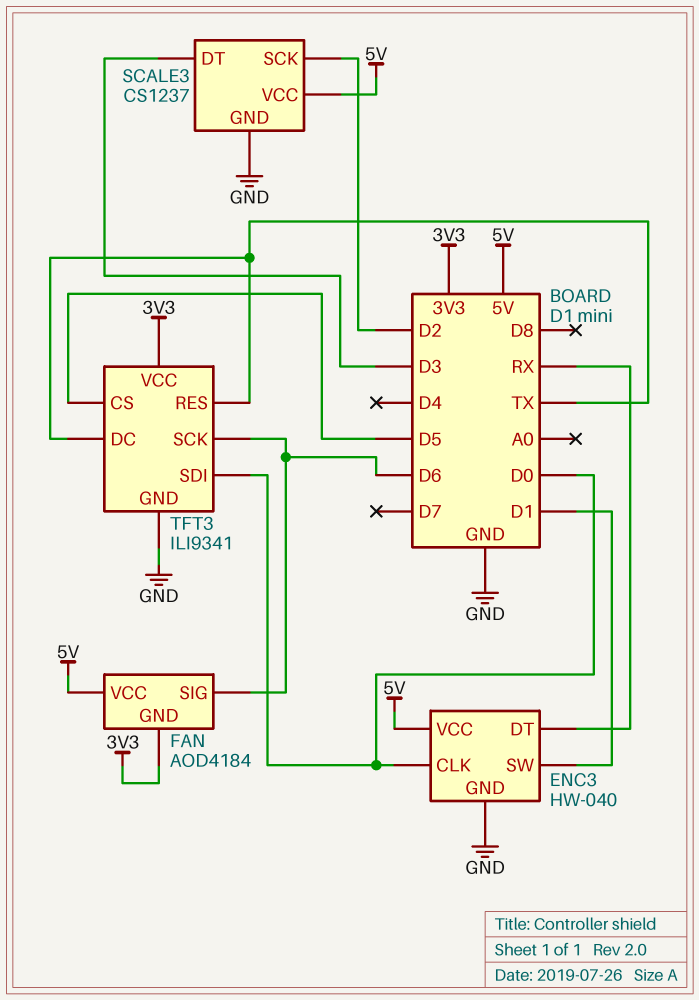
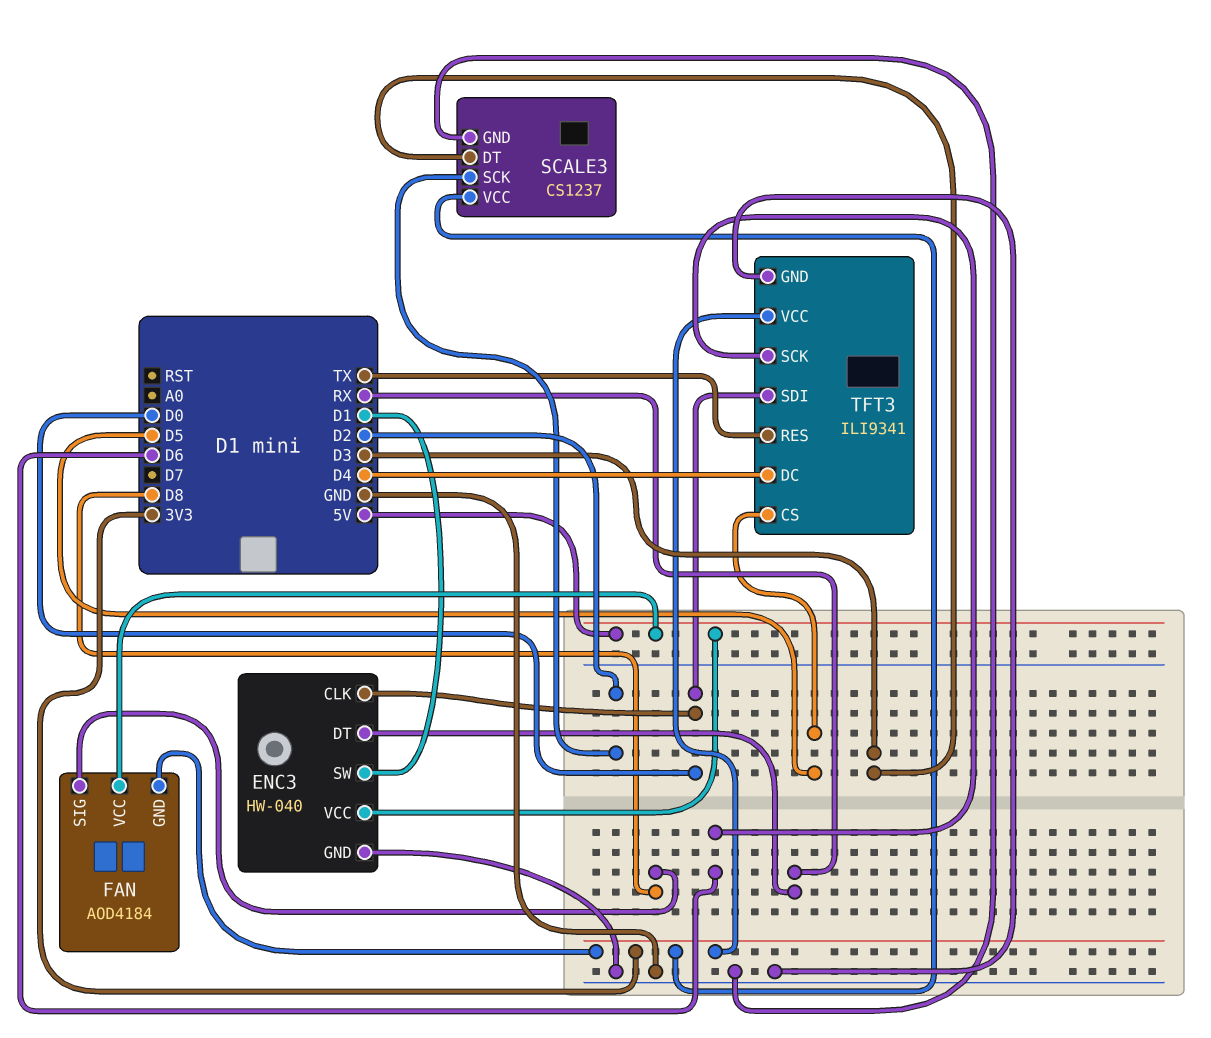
FAN pin SIG: D6 -> D8
SCALE3 pin VCC: 5V -> 3V3
TFT3 pin DC: TX -> D4

